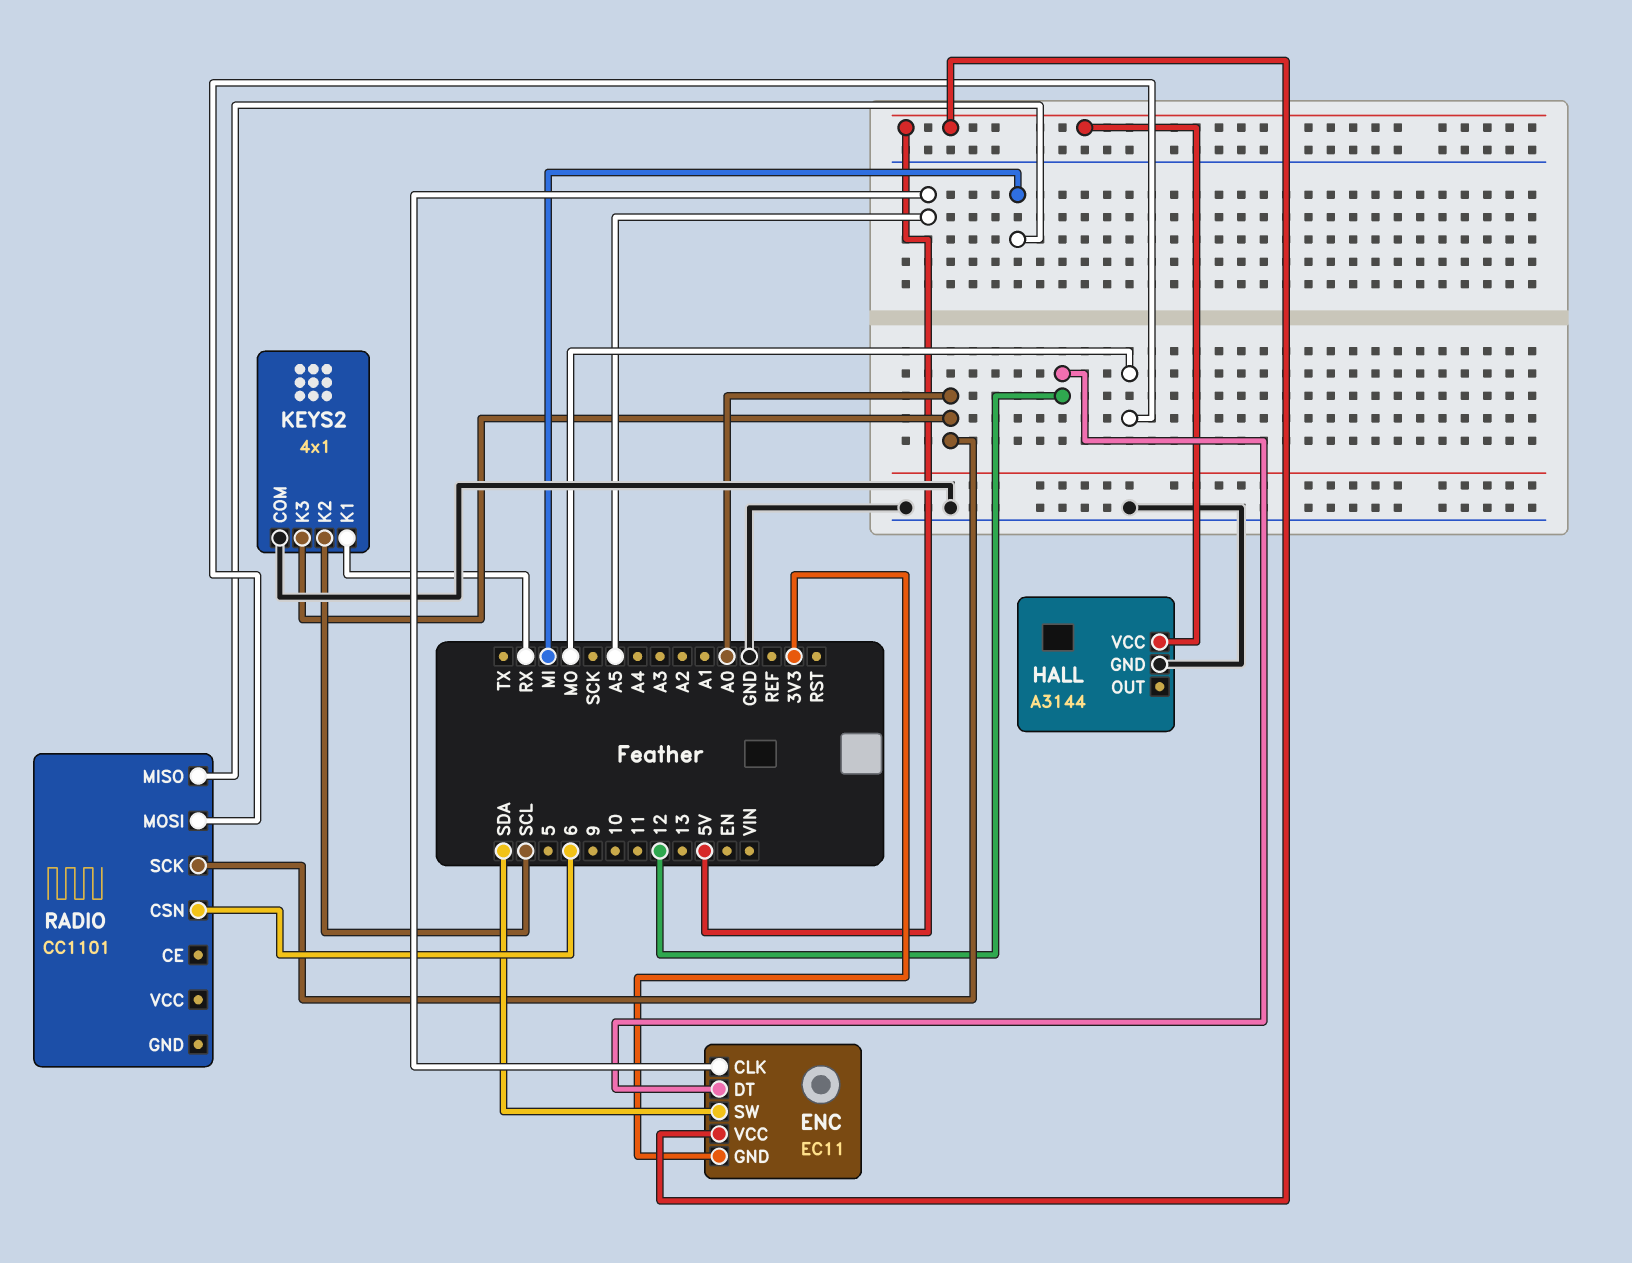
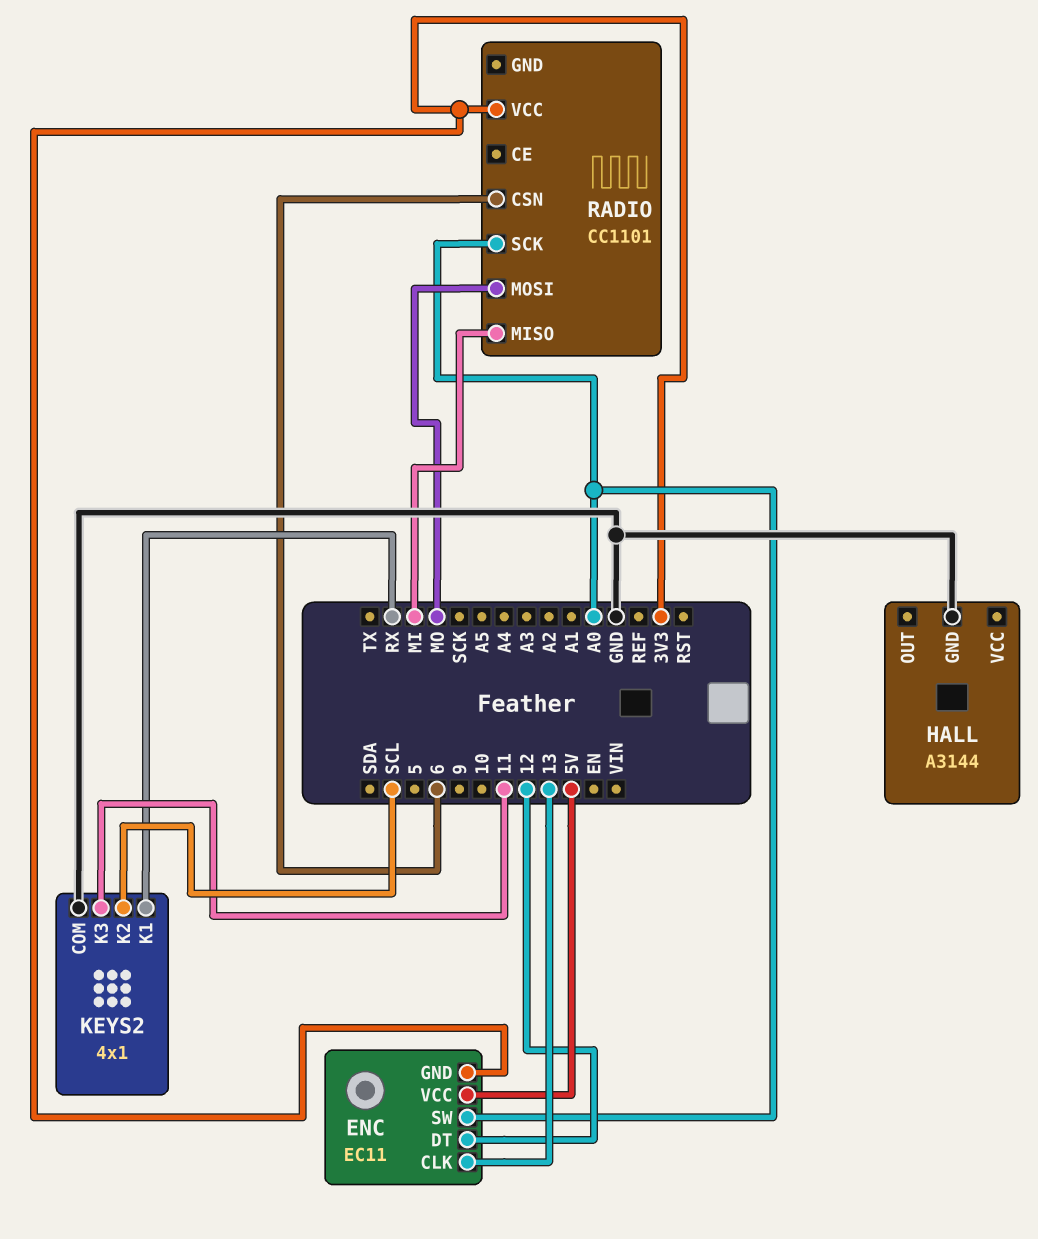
ENC pin CLK: A5 -> 13
ENC pin SW: SDA -> A0
HALL pin VCC: 5V -> none
KEYS2 pin K3: A0 -> 11
RADIO pin VCC: none -> 3V3

